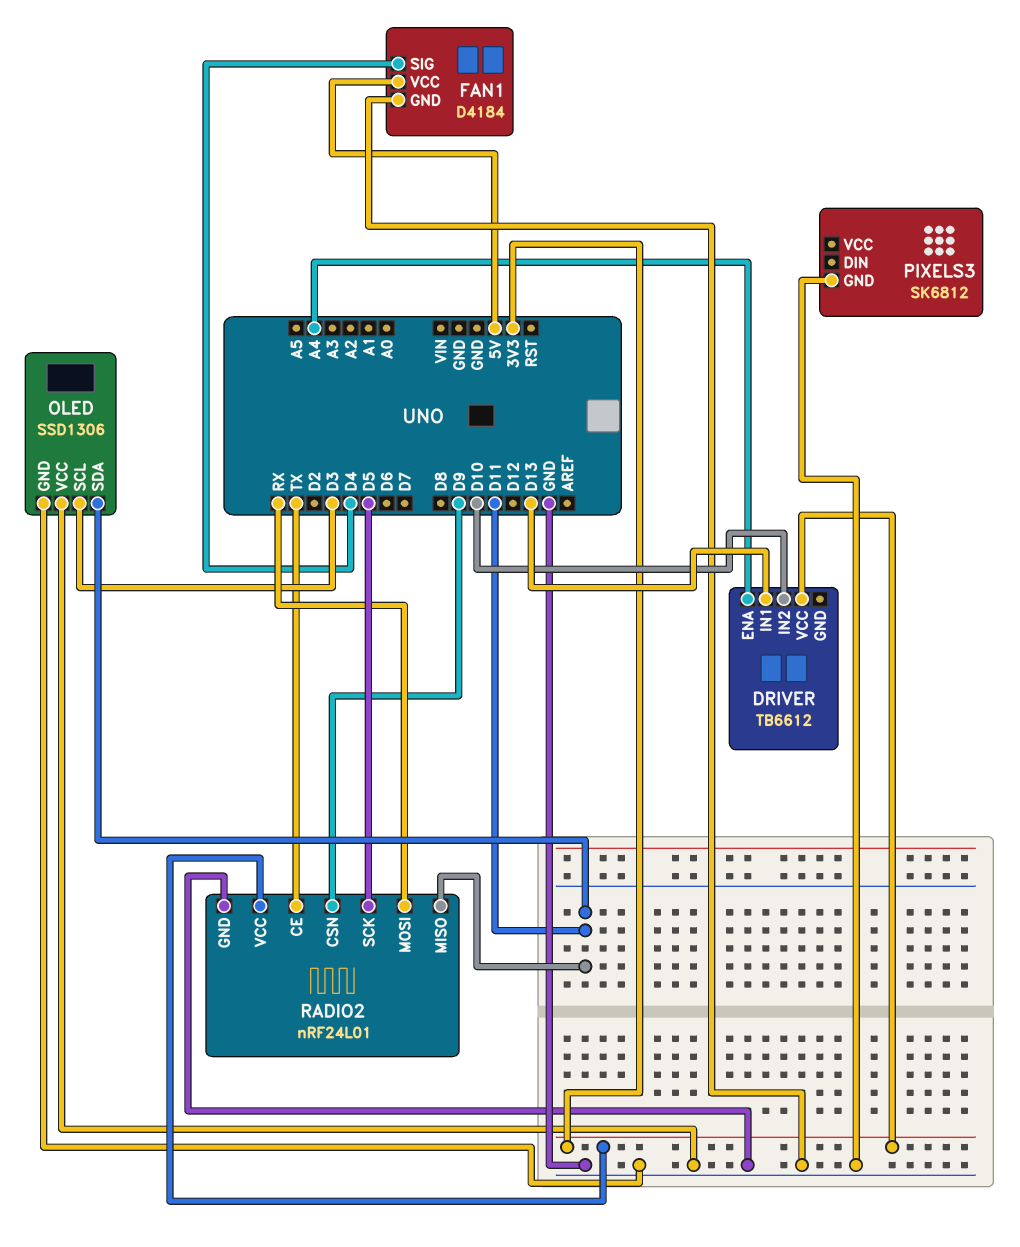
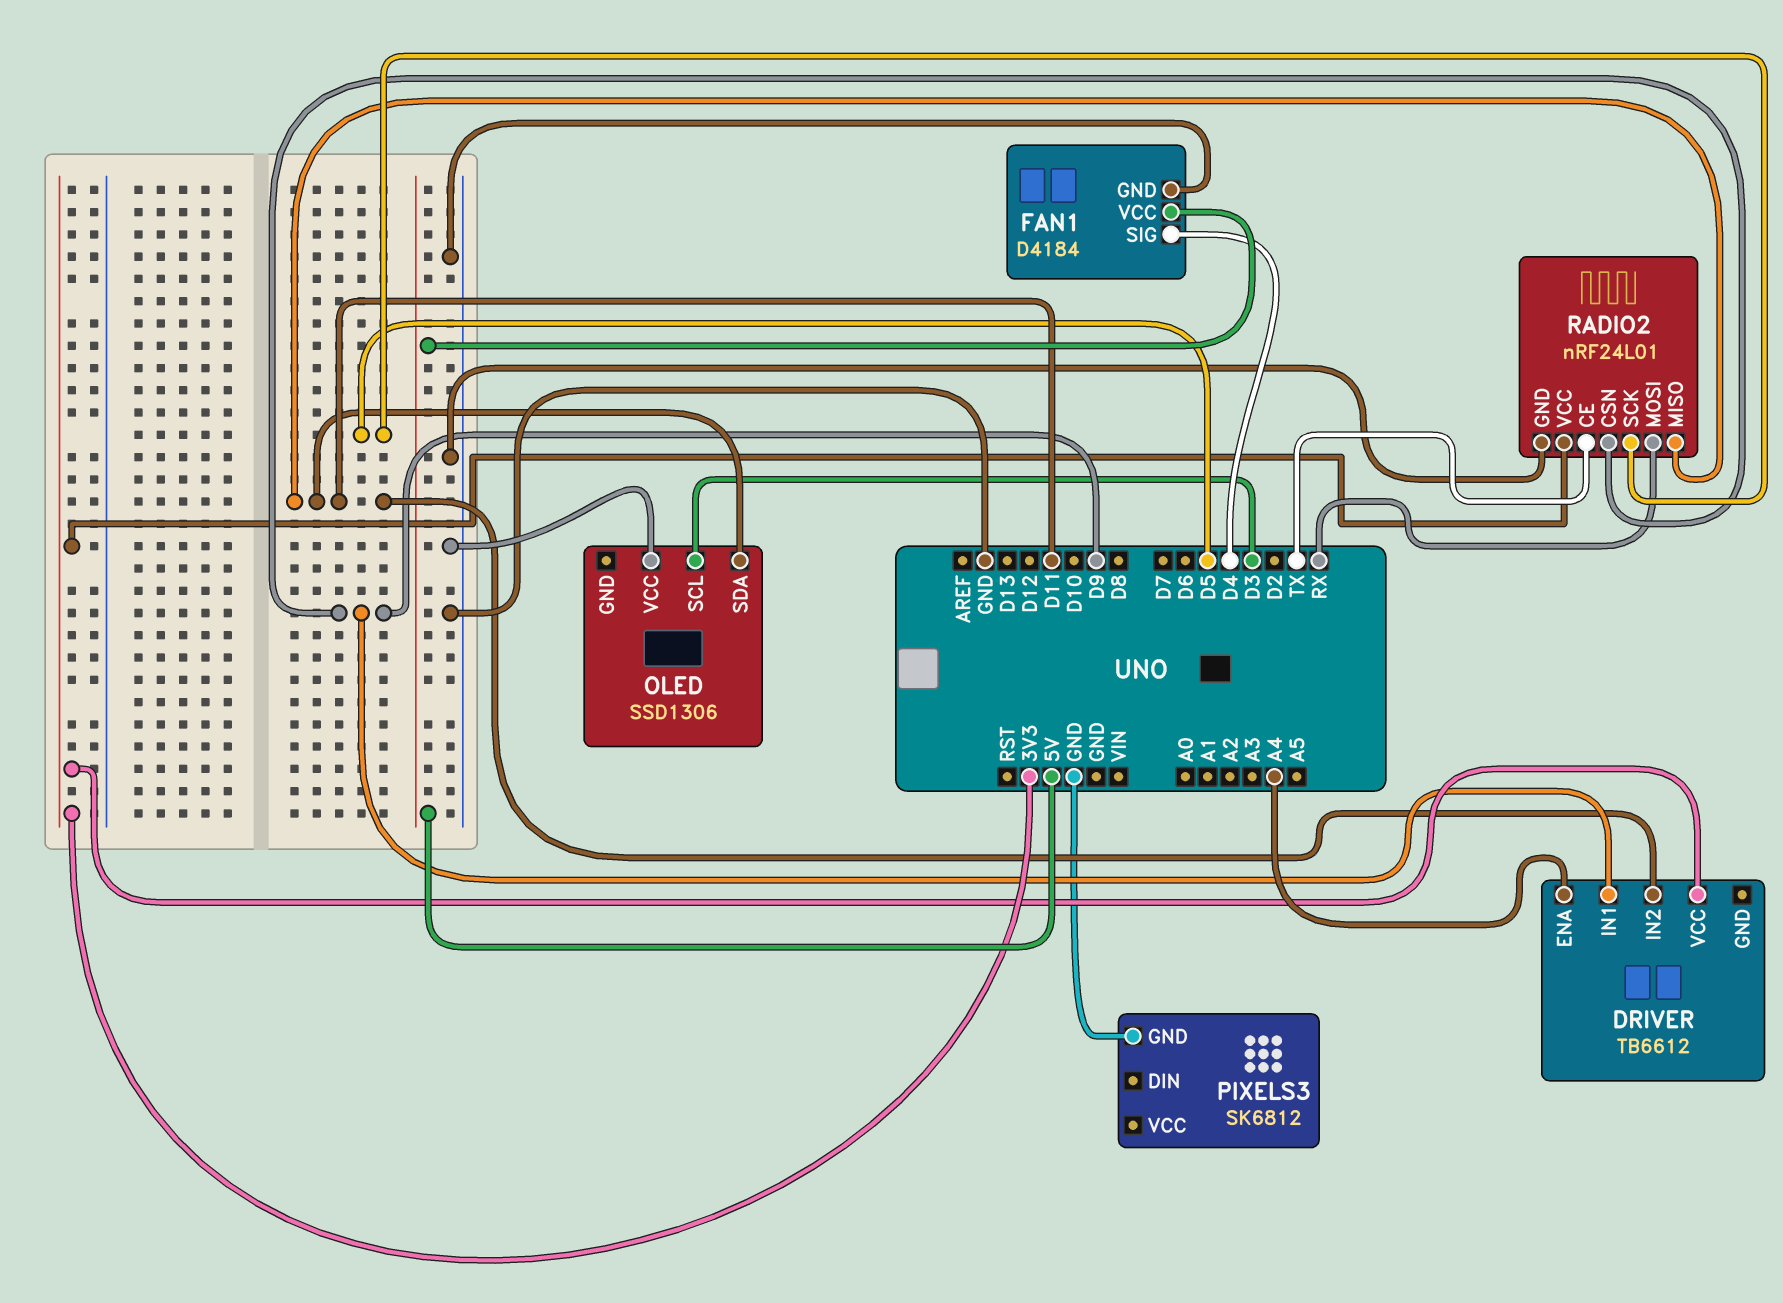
DRIVER pin IN1: D13 -> D9
DRIVER pin IN2: D10 -> D11
OLED pin GND: GND -> none

